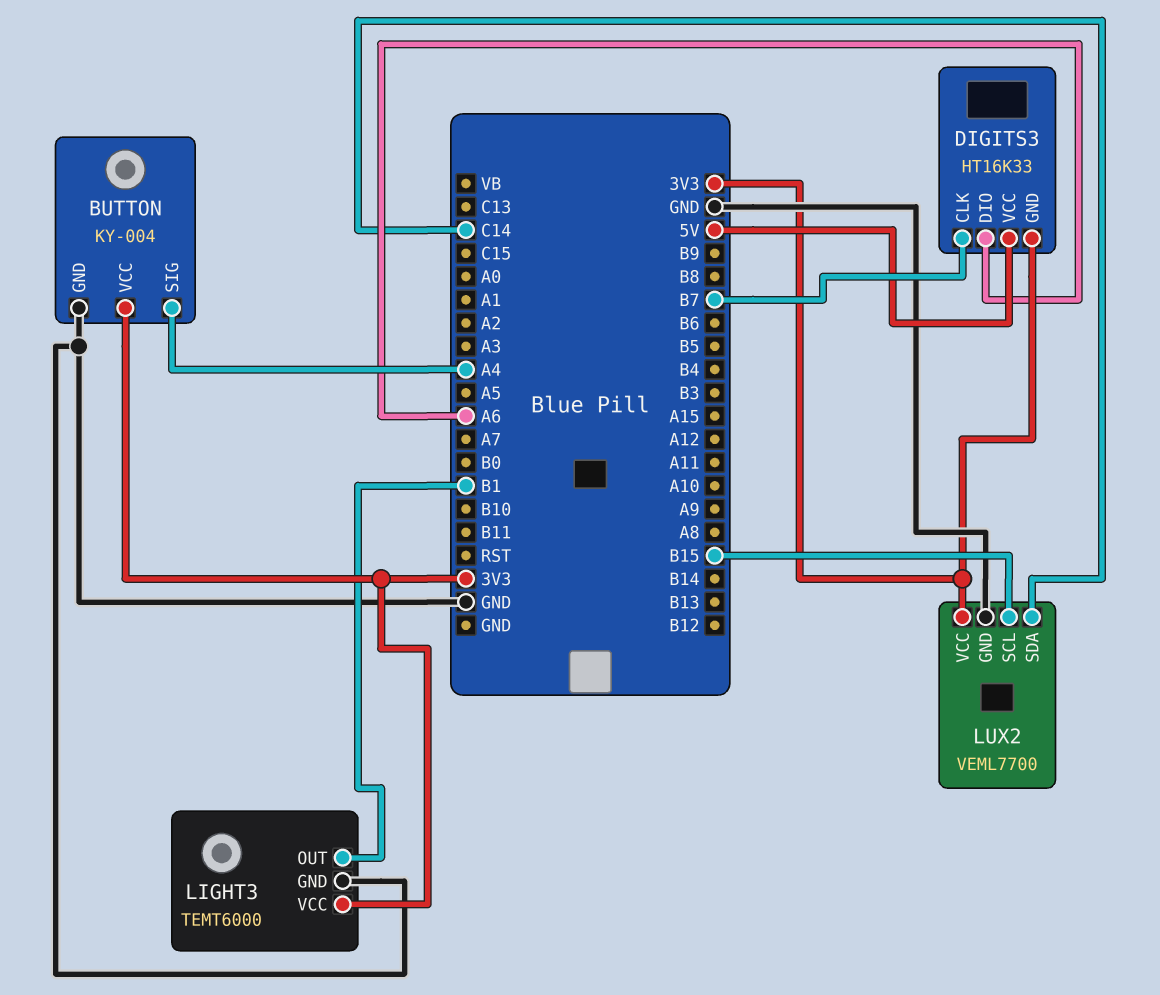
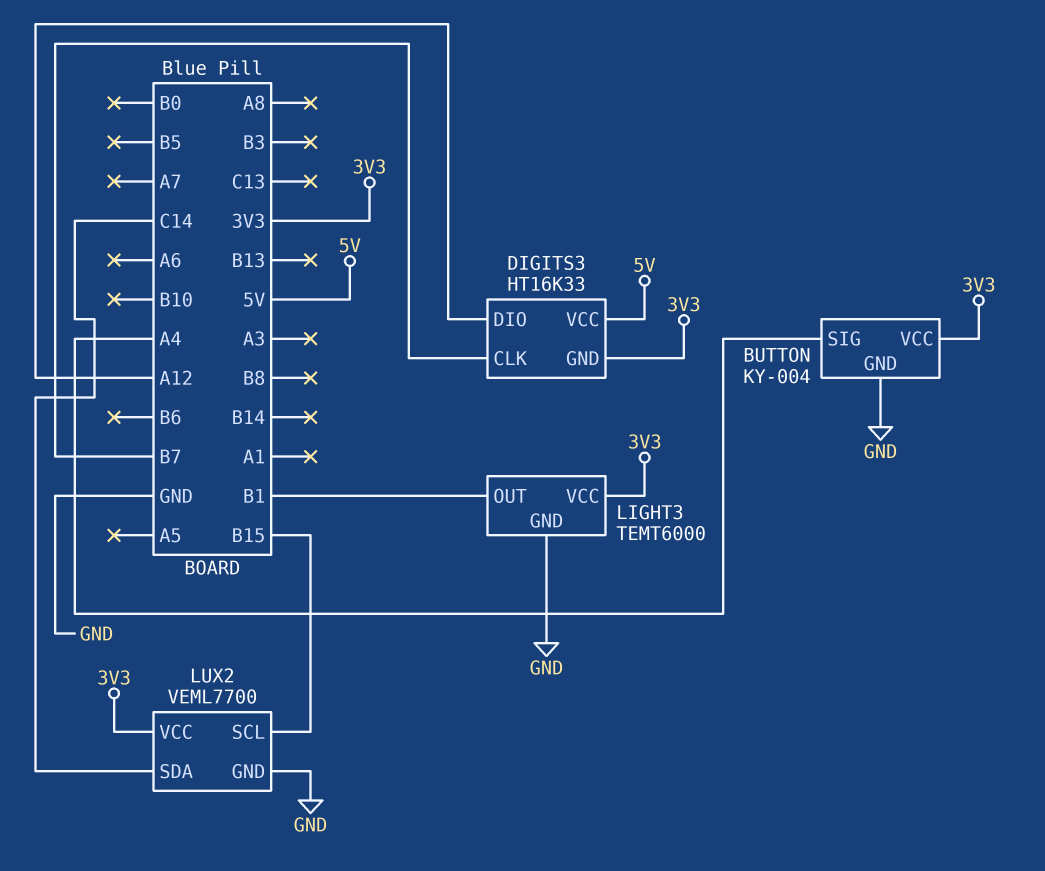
DIGITS3 pin DIO: A6 -> A12

